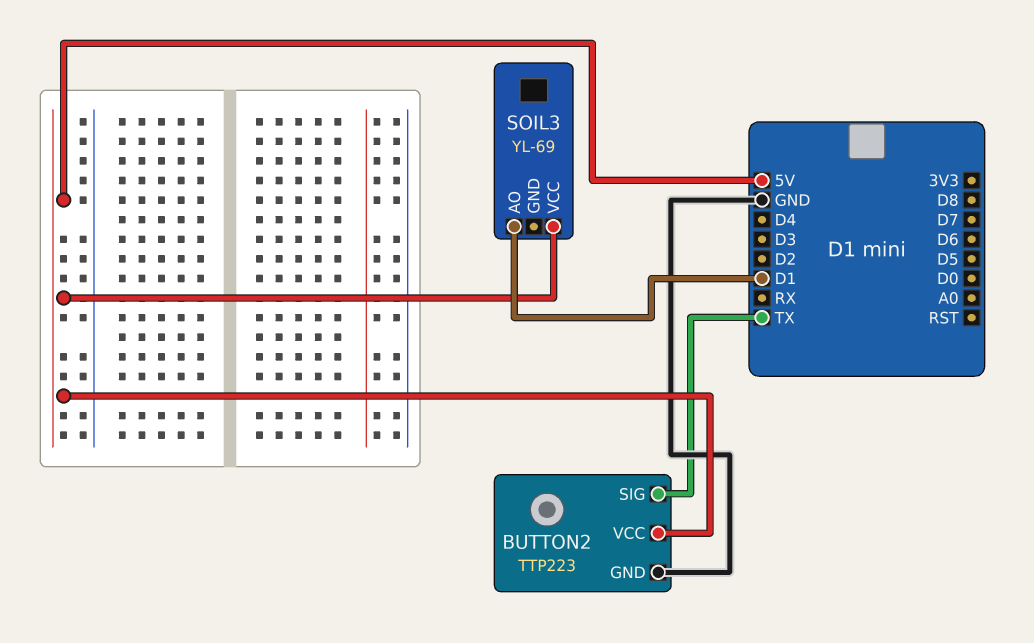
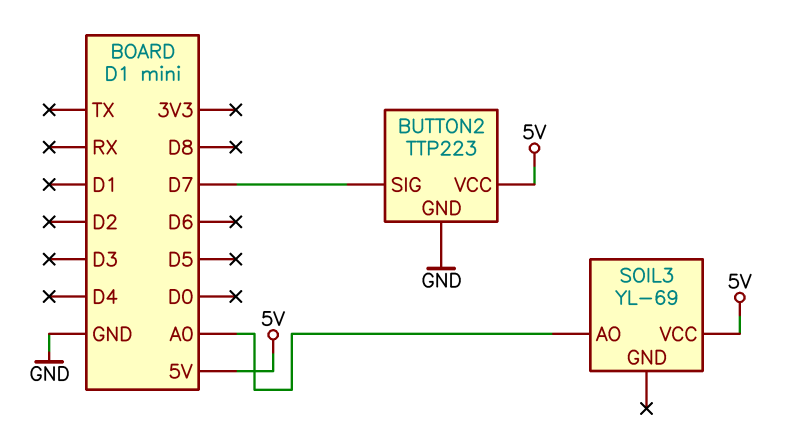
BUTTON2 pin SIG: TX -> D7
SOIL3 pin AO: D1 -> A0

